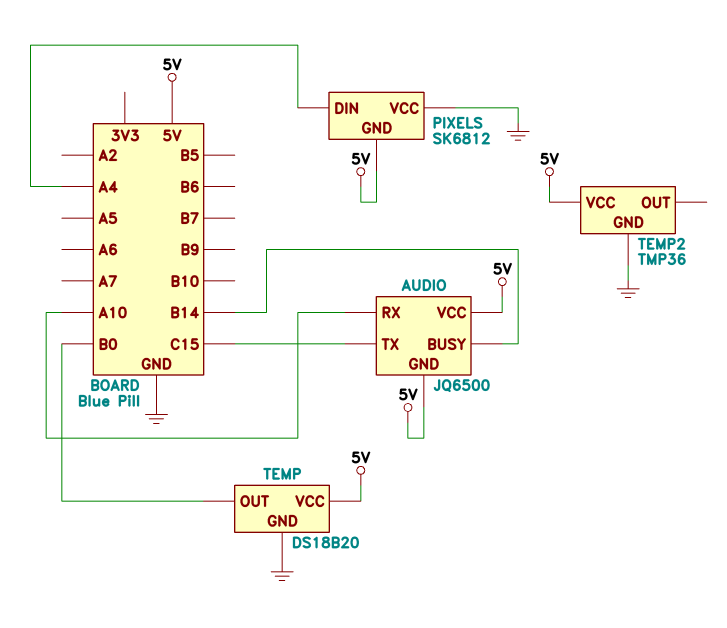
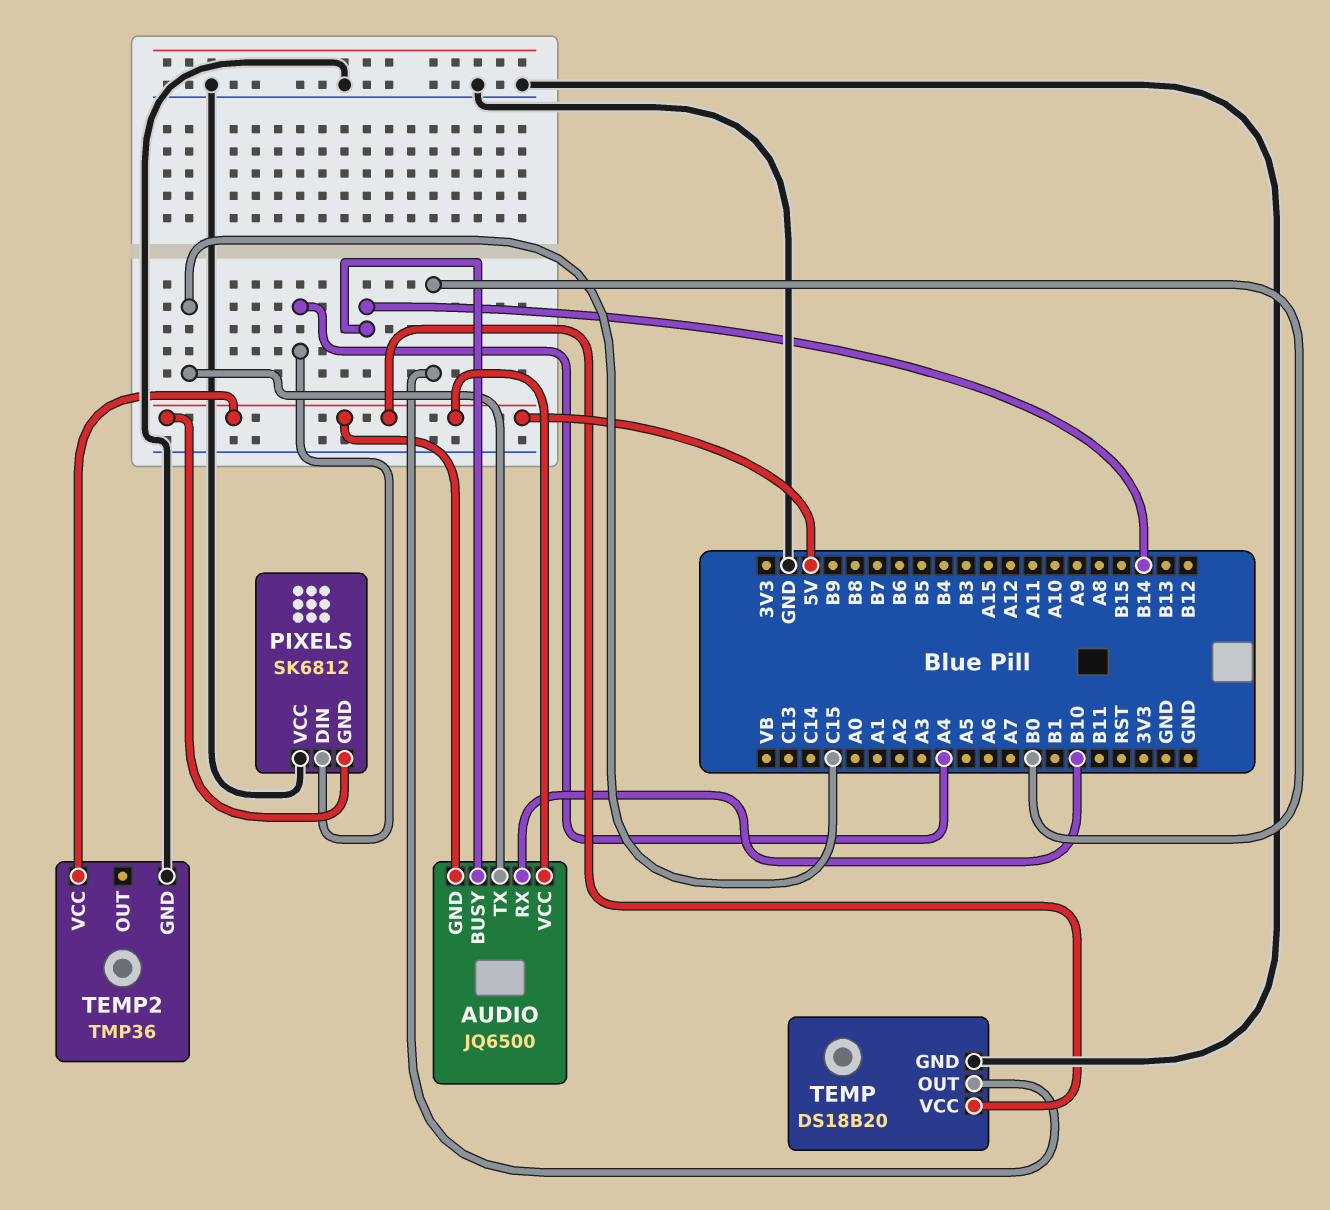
AUDIO pin RX: A10 -> B10

